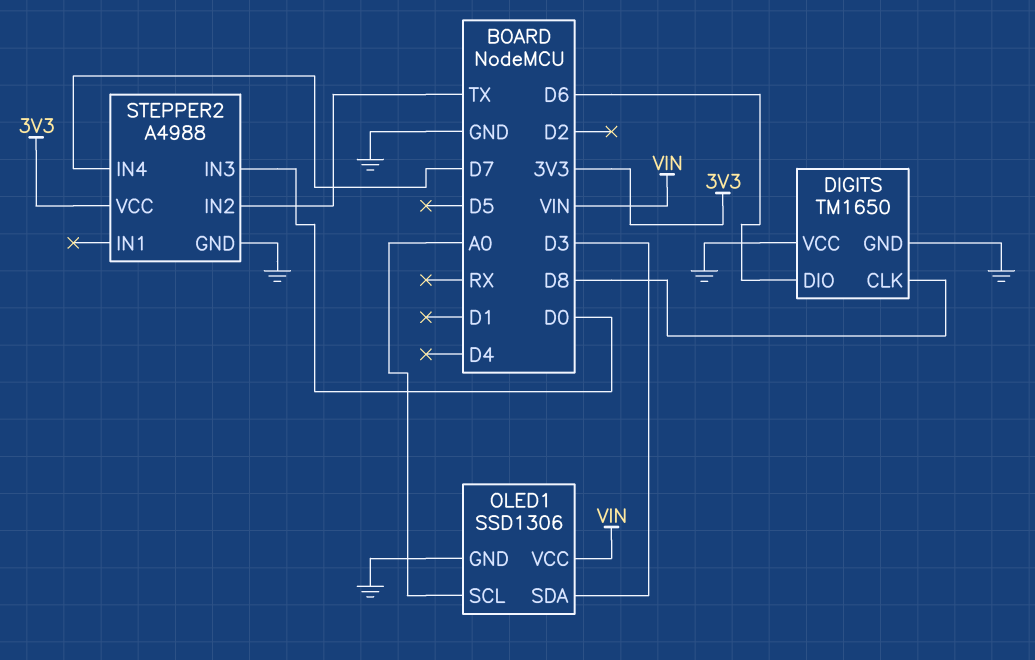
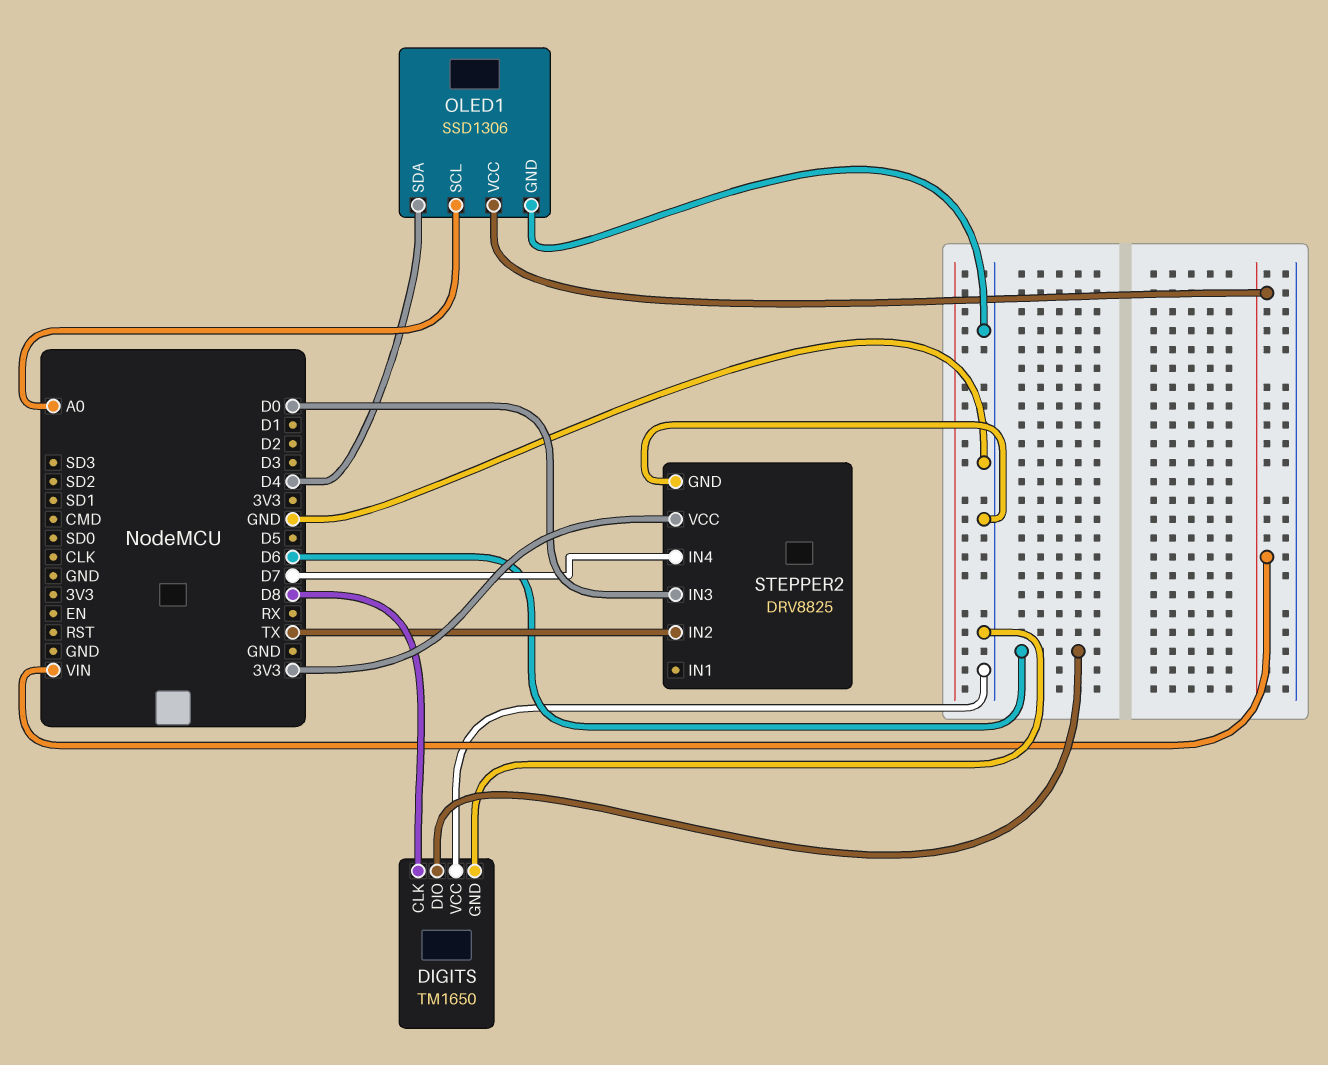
OLED1 pin SDA: D3 -> D4
STEPPER2: A4988 -> DRV8825

